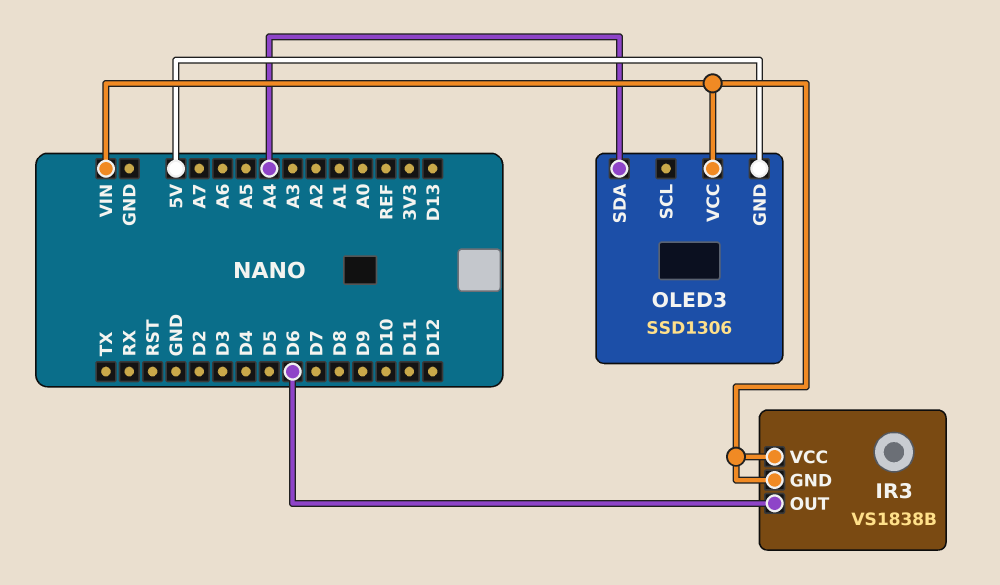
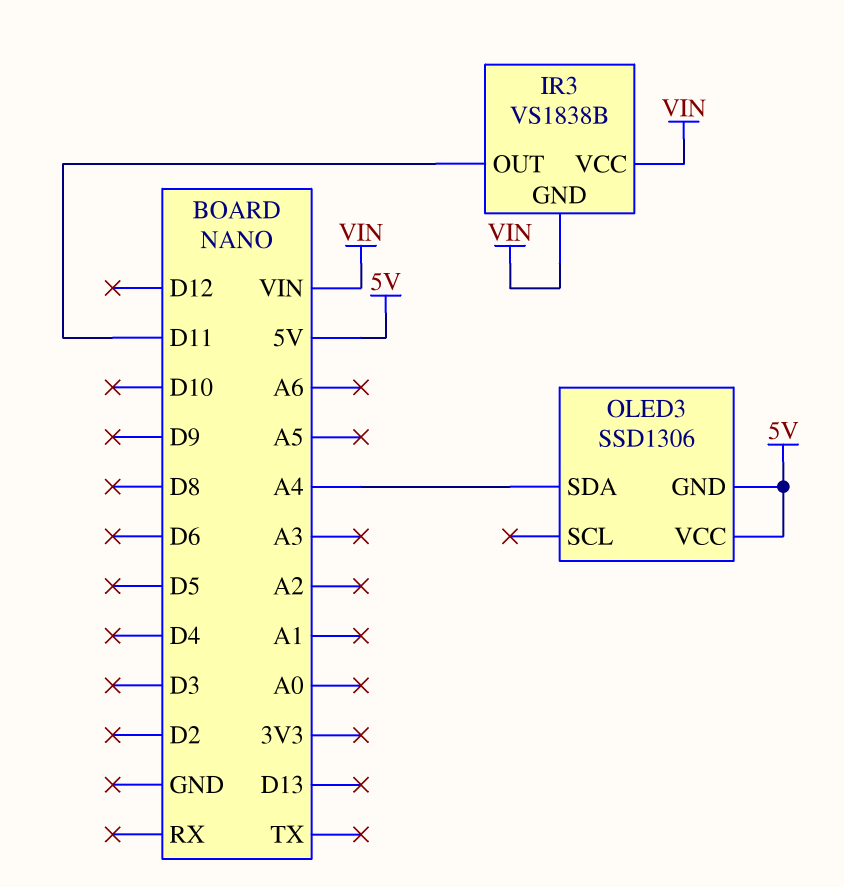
IR3 pin OUT: D6 -> D11
OLED3 pin VCC: VIN -> 5V

